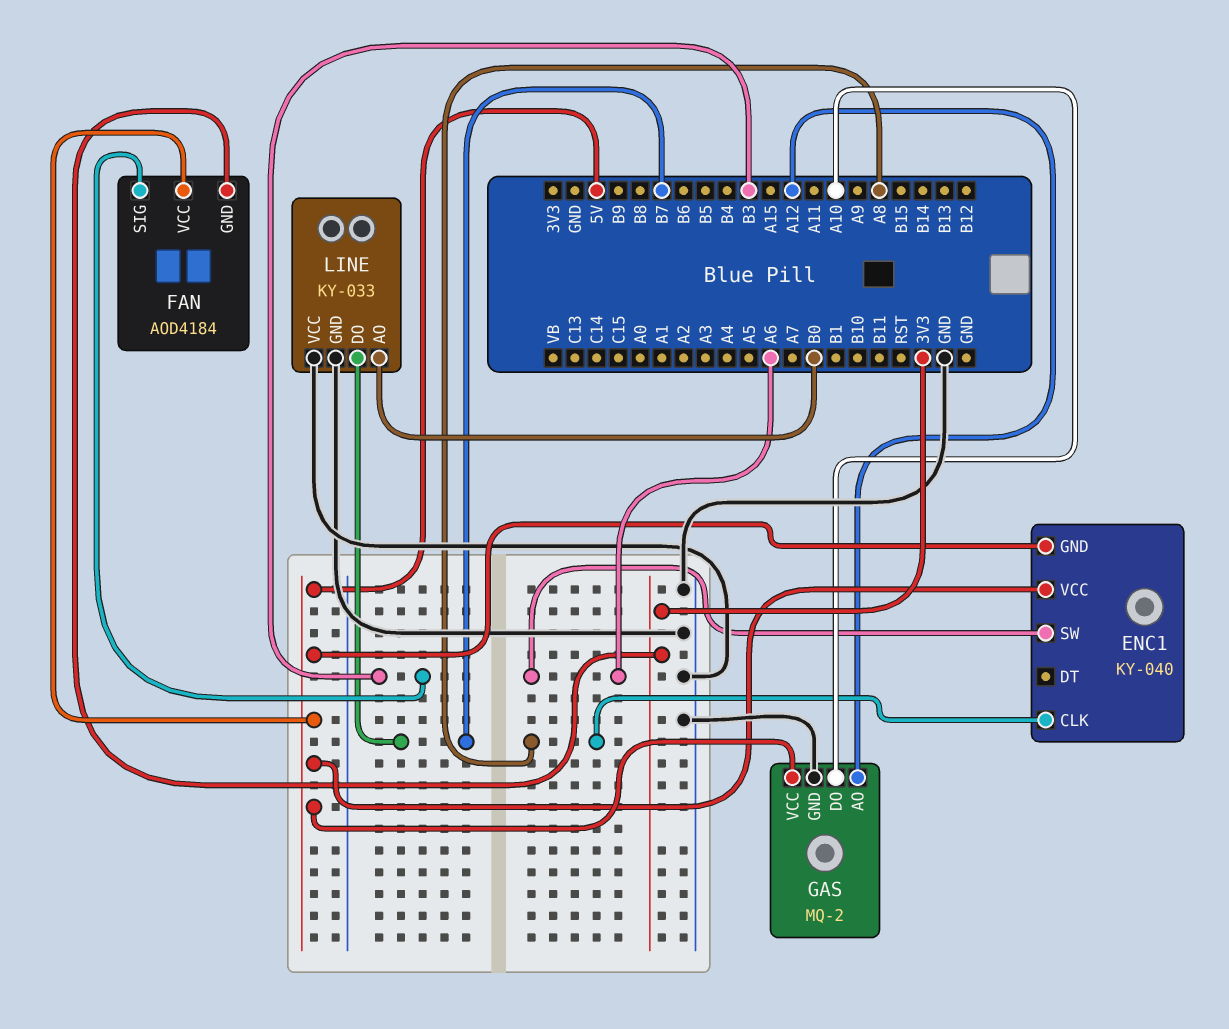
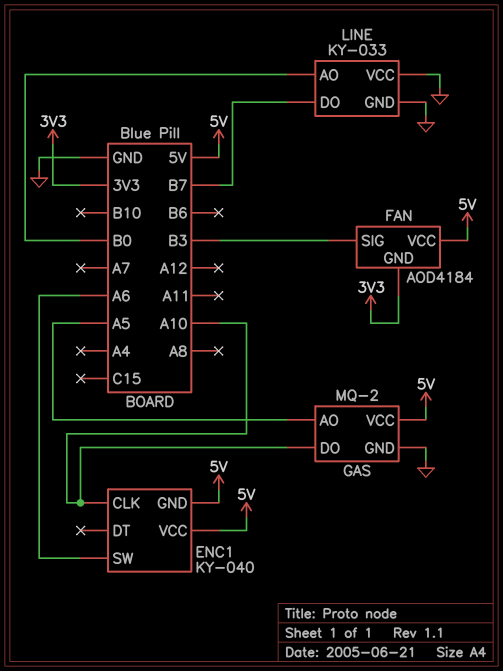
ENC1 pin CLK: A8 -> A10
GAS pin AO: A12 -> A5

